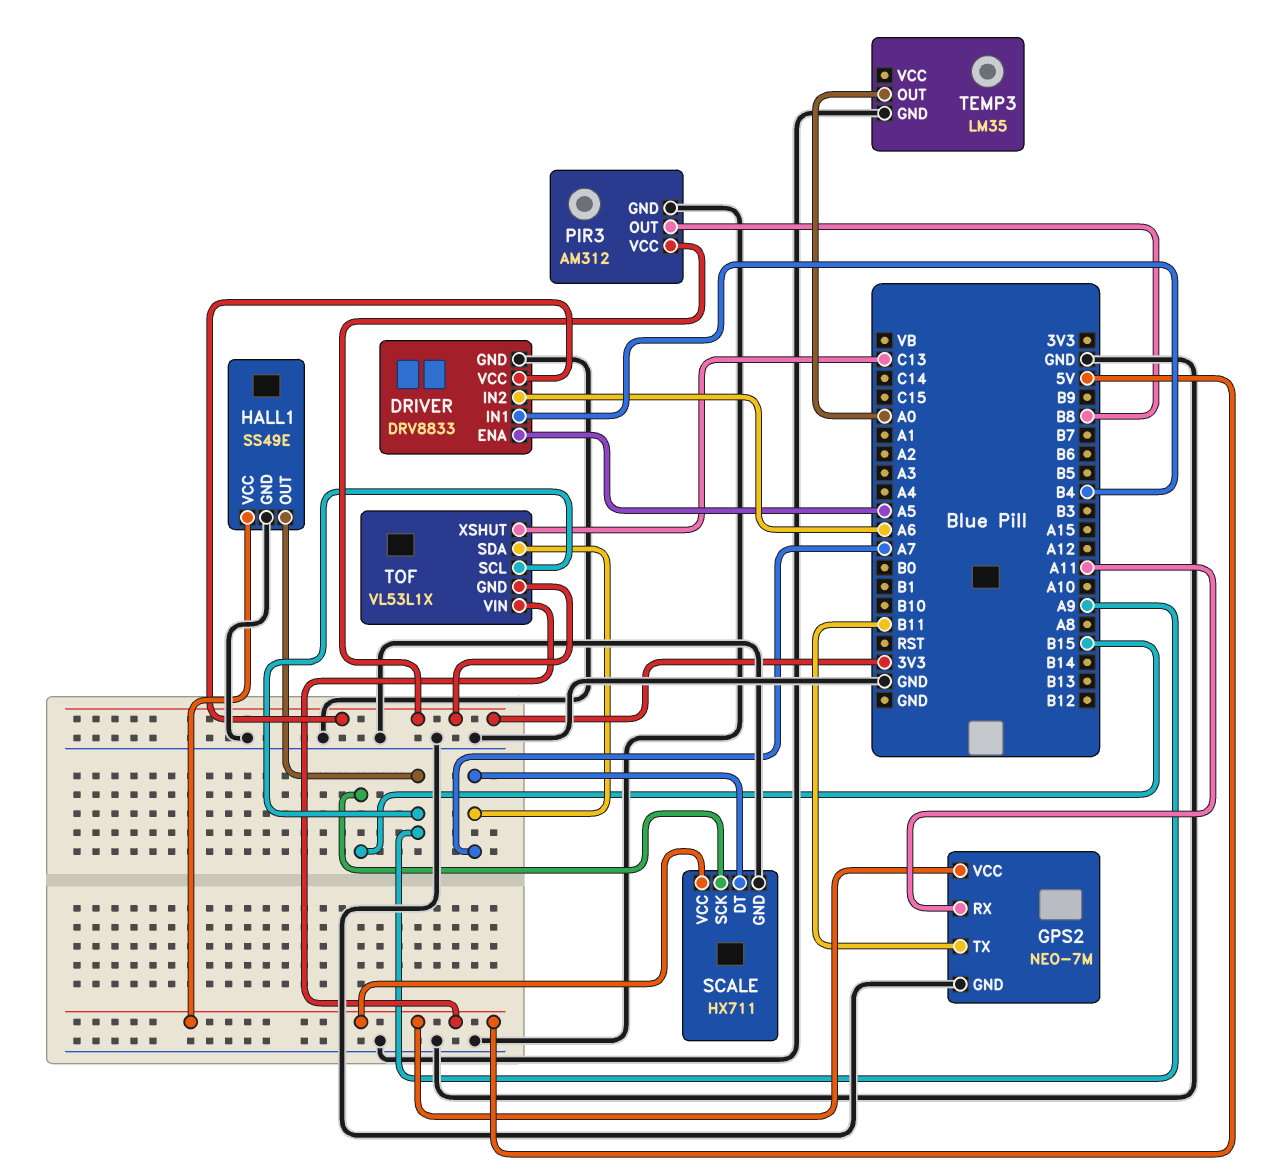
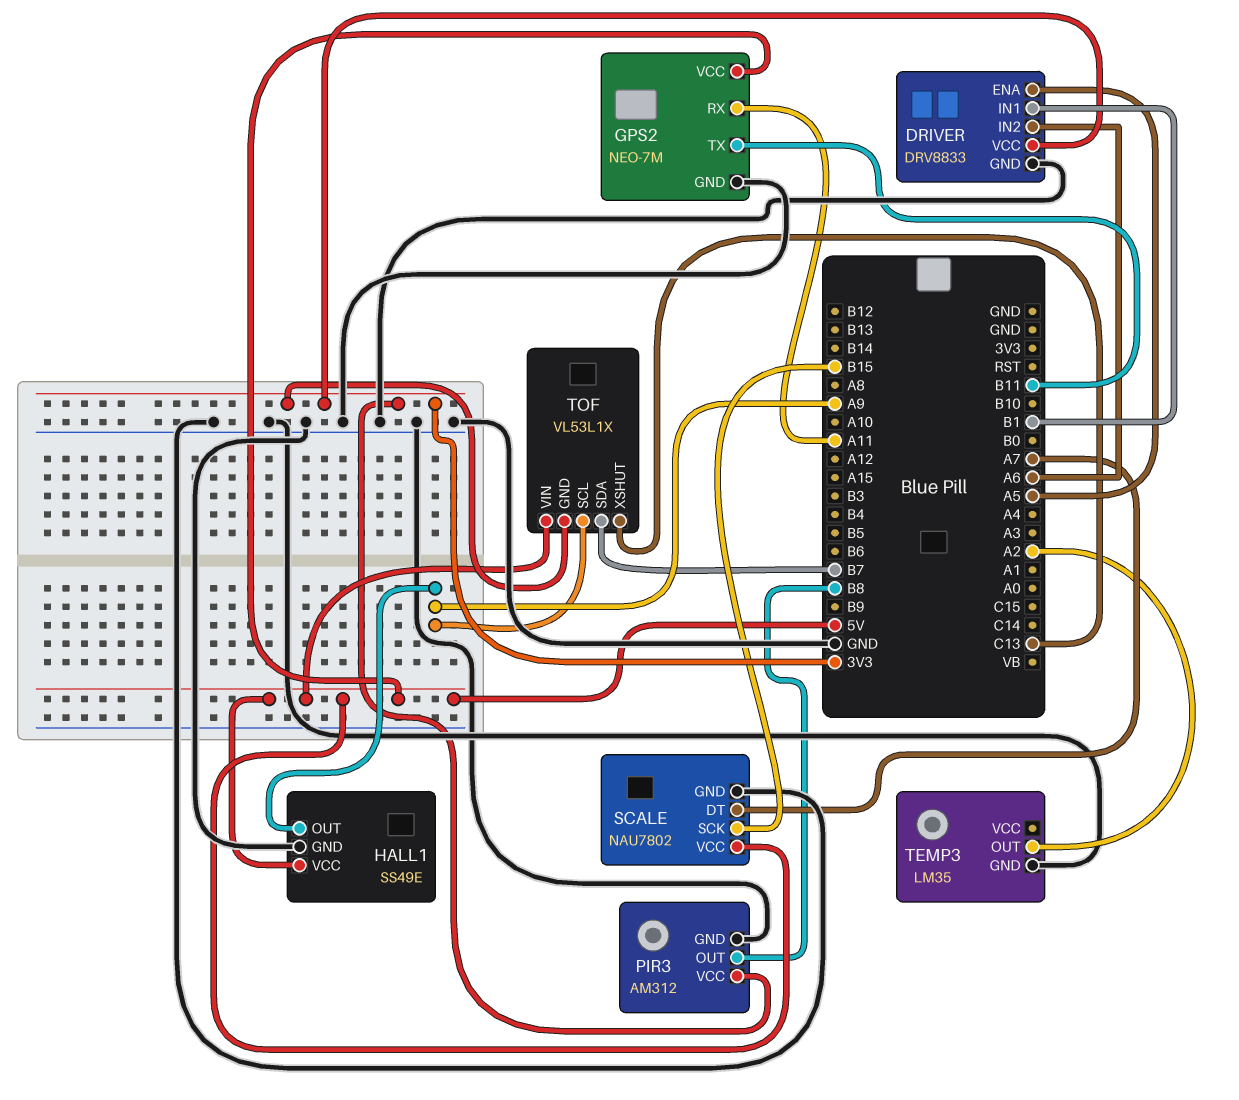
DRIVER pin IN1: B4 -> B1
SCALE: HX711 -> NAU7802
TEMP3 pin OUT: A0 -> A2
TOF pin SDA: A7 -> B7

